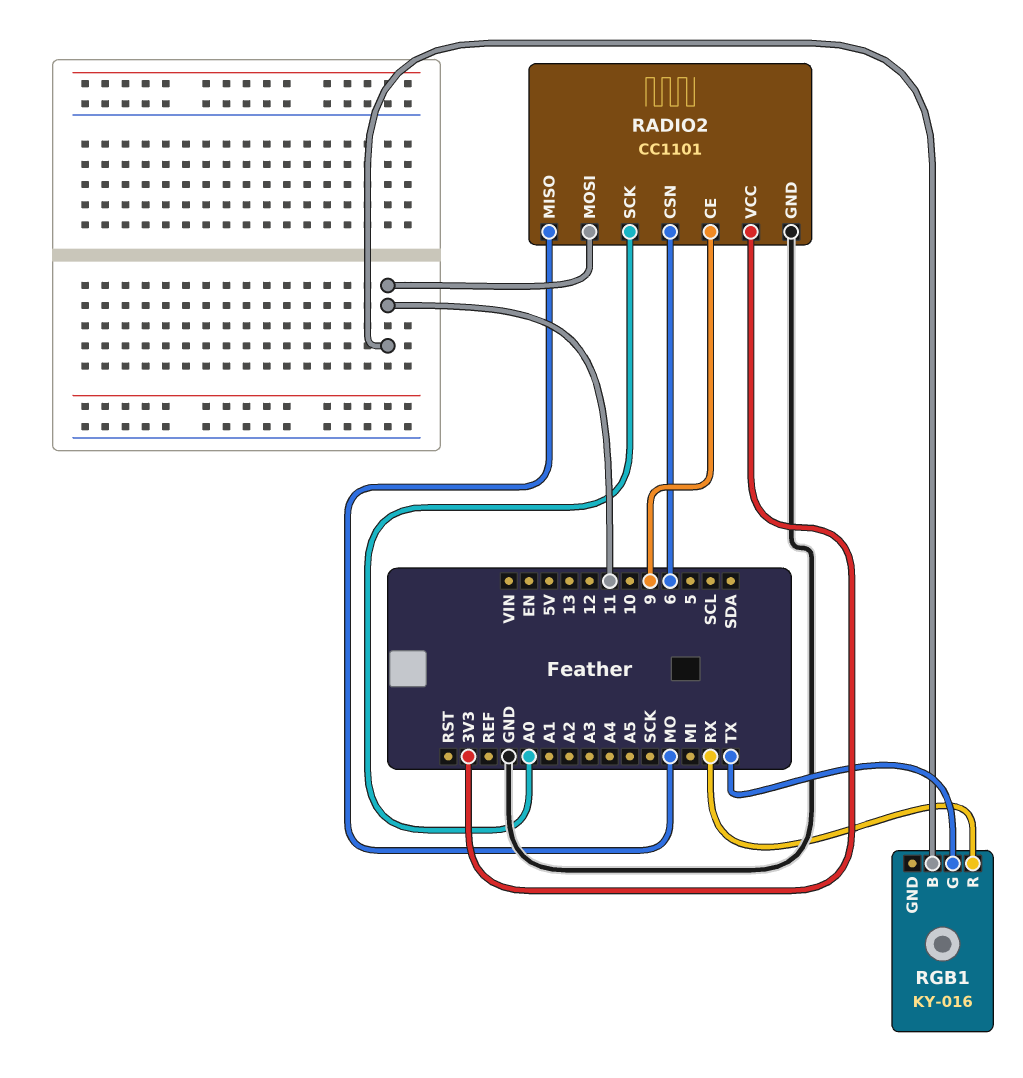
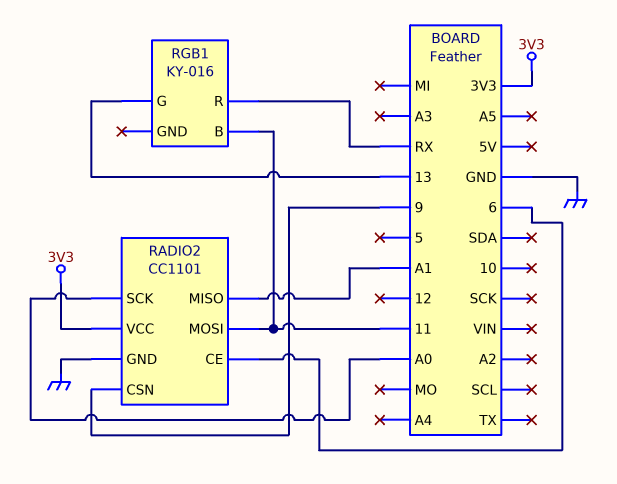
RADIO2 pin CE: 9 -> 6
RADIO2 pin CSN: 6 -> 9
RADIO2 pin MISO: MO -> A1
RGB1 pin G: TX -> 13

